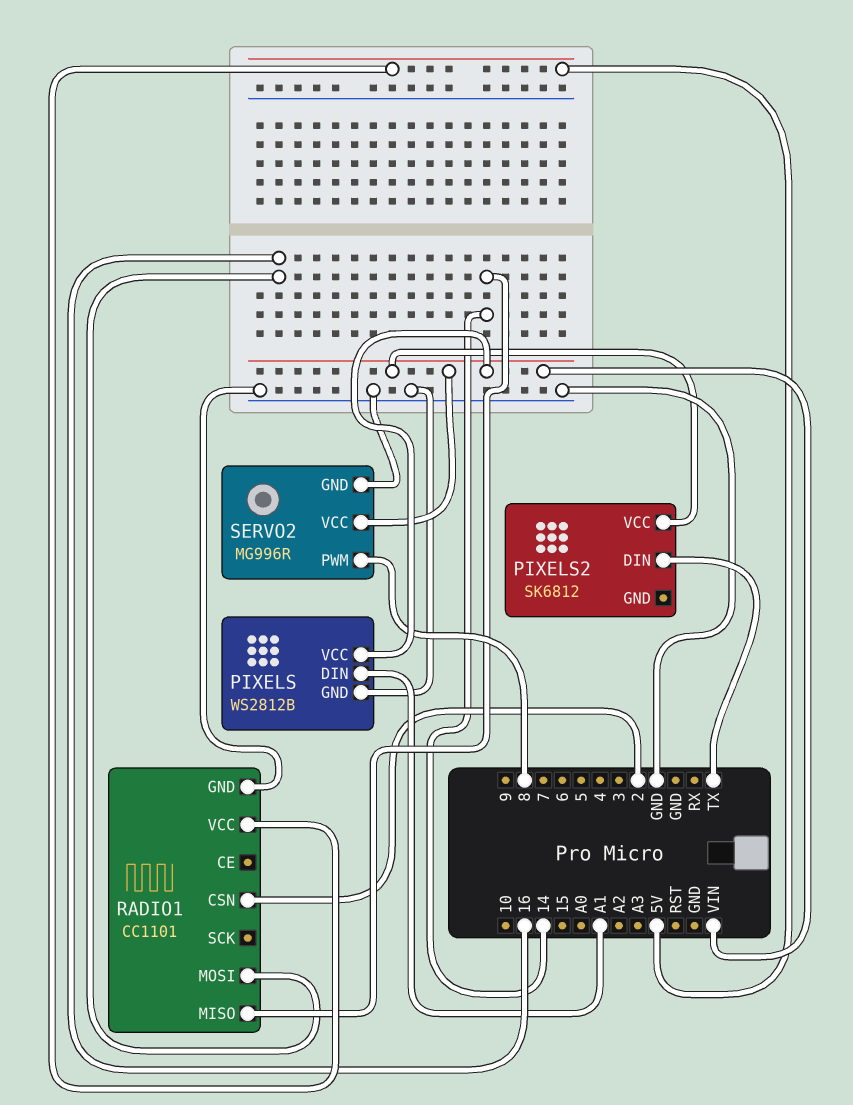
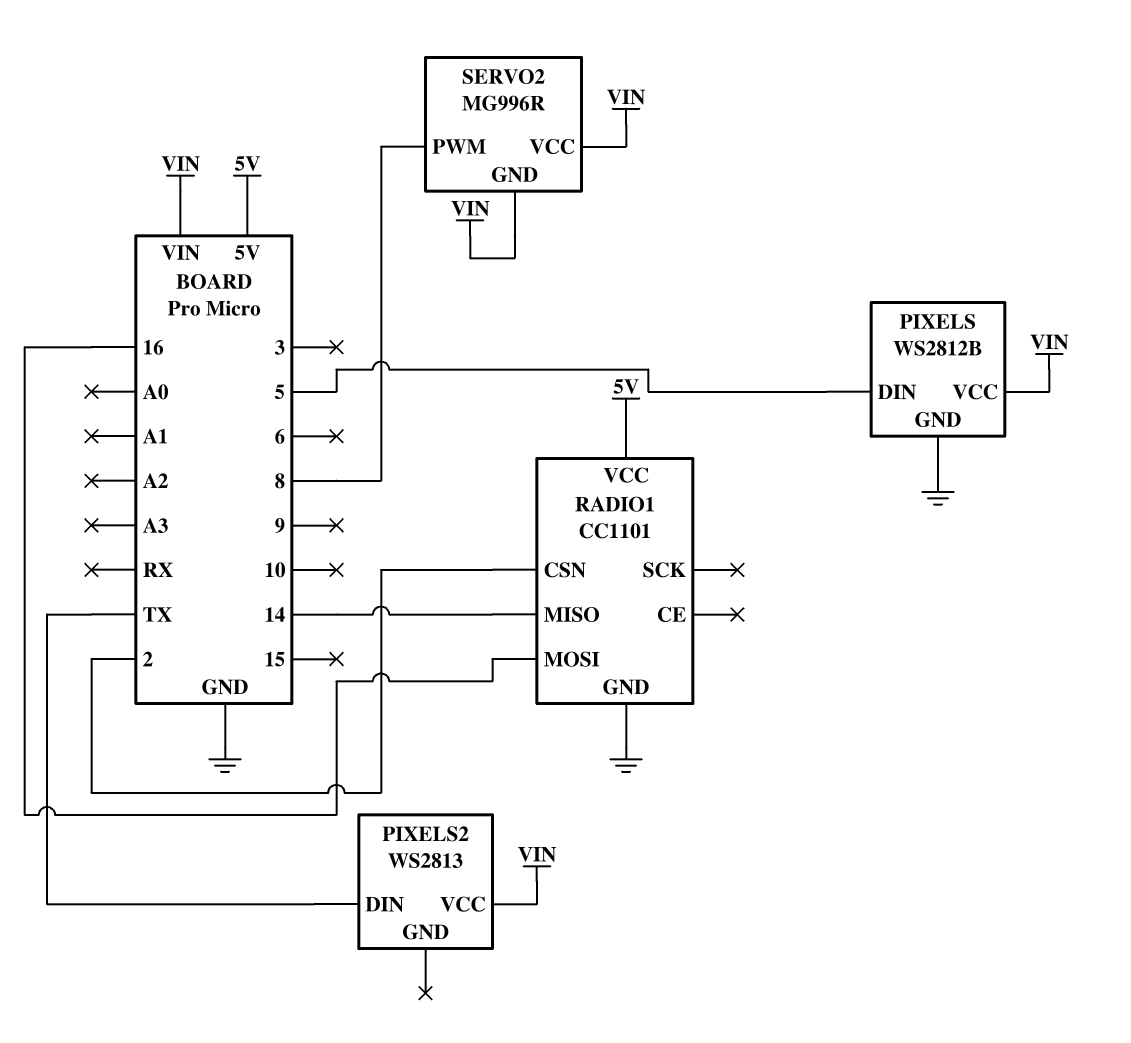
PIXELS pin DIN: A1 -> 5
PIXELS2: SK6812 -> WS2813
SERVO2 pin GND: GND -> VIN

